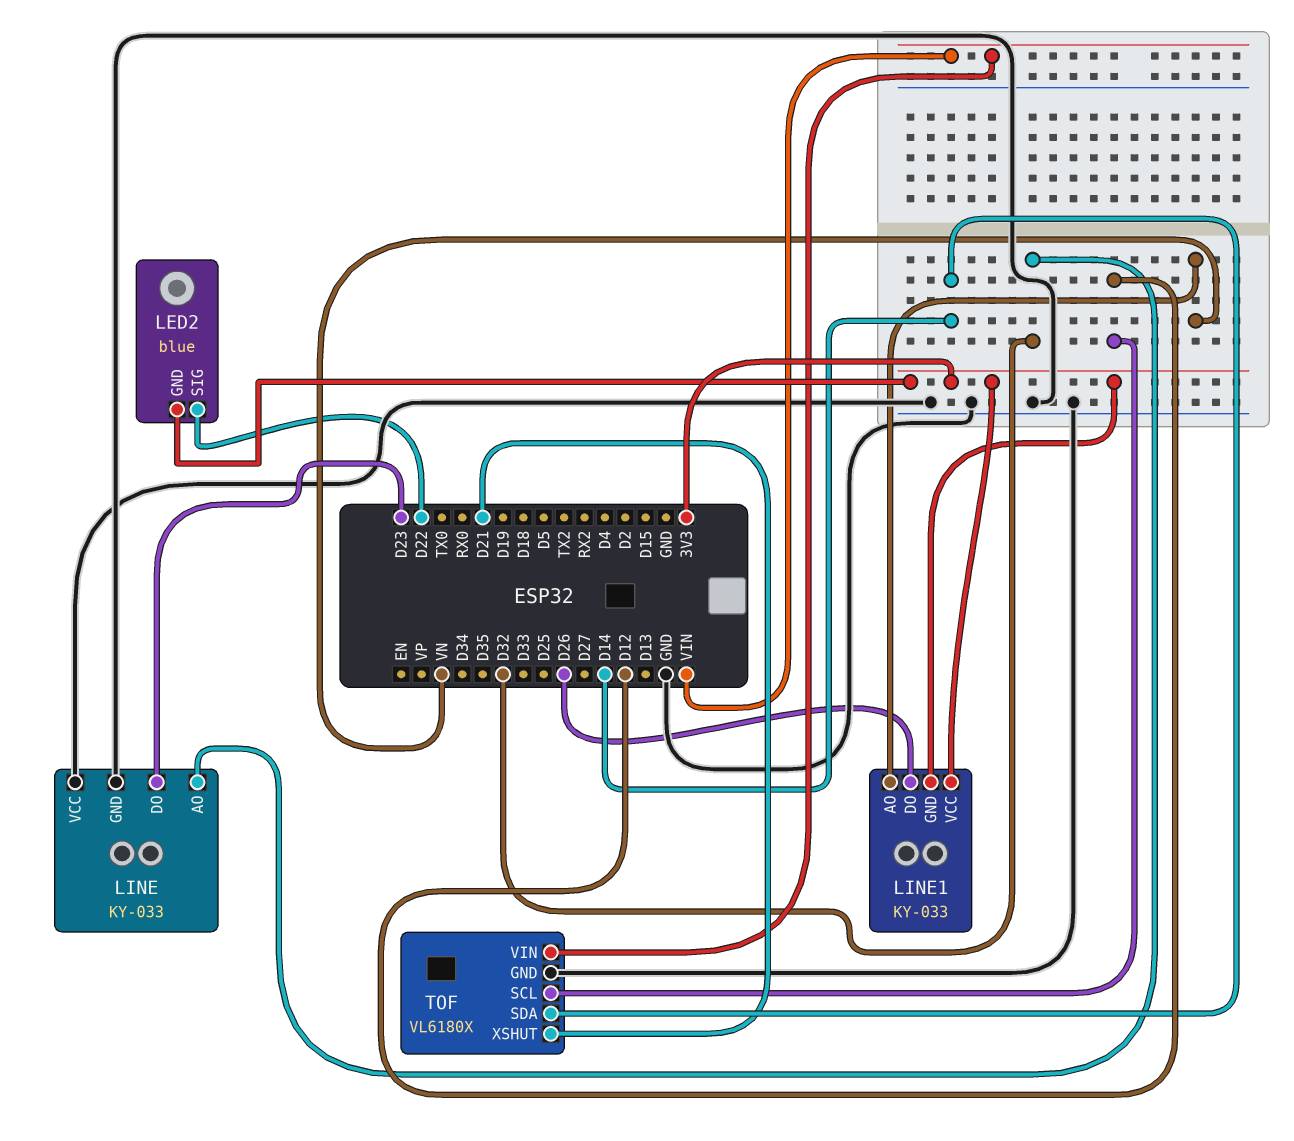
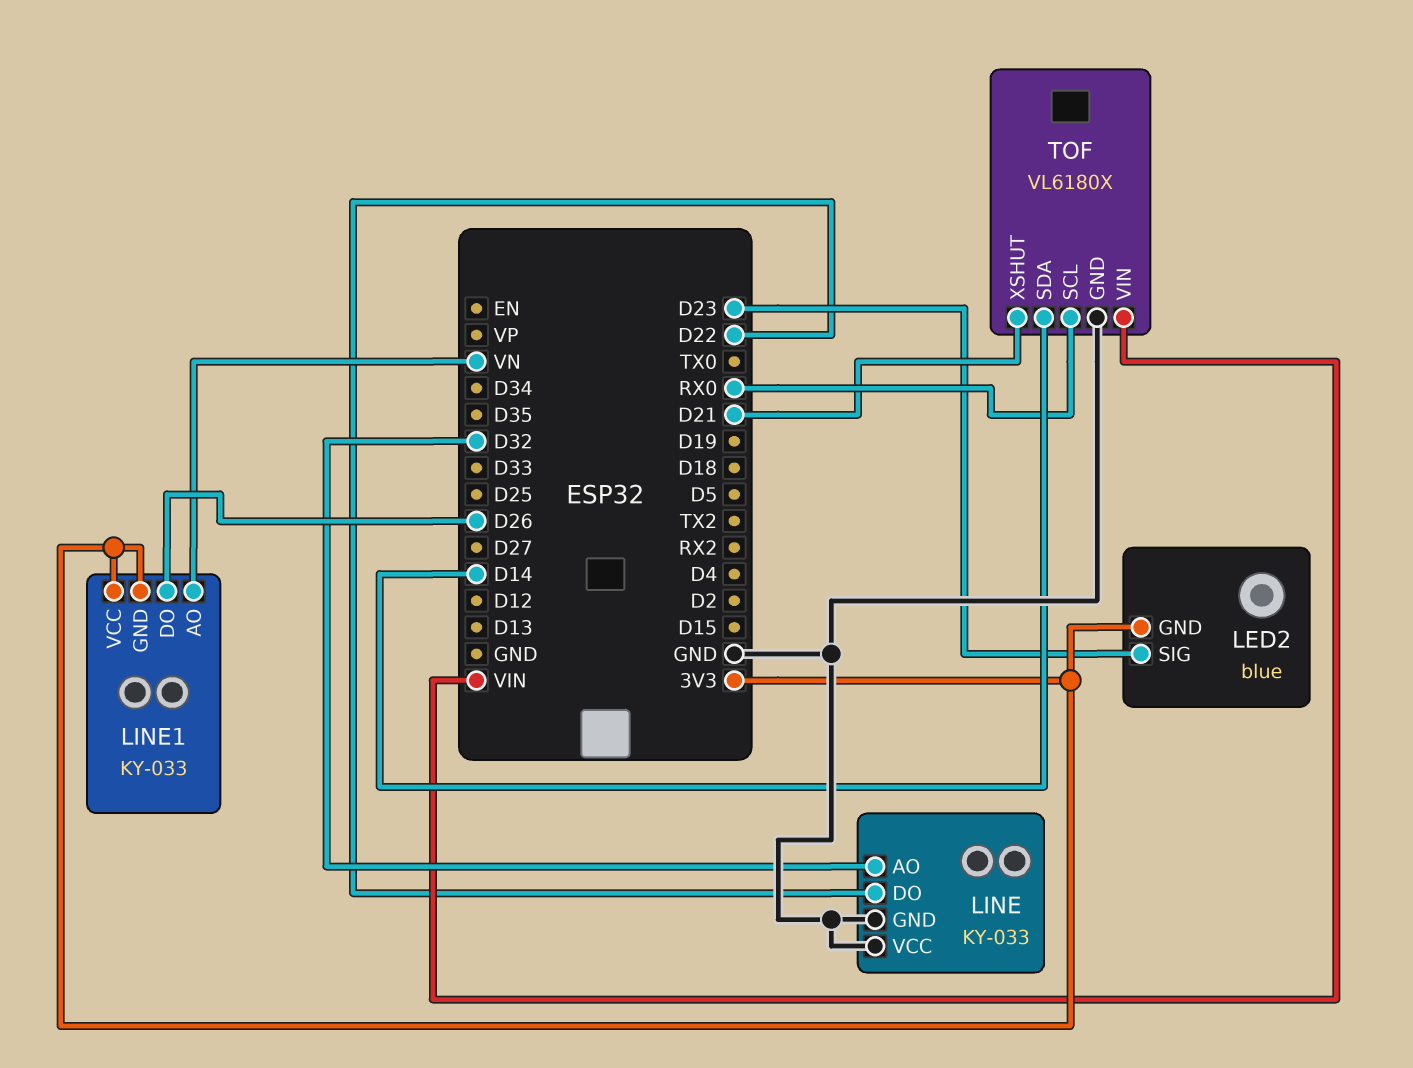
LED2 pin SIG: D22 -> D23
LINE pin DO: D23 -> D22
TOF pin SCL: D12 -> RX0

